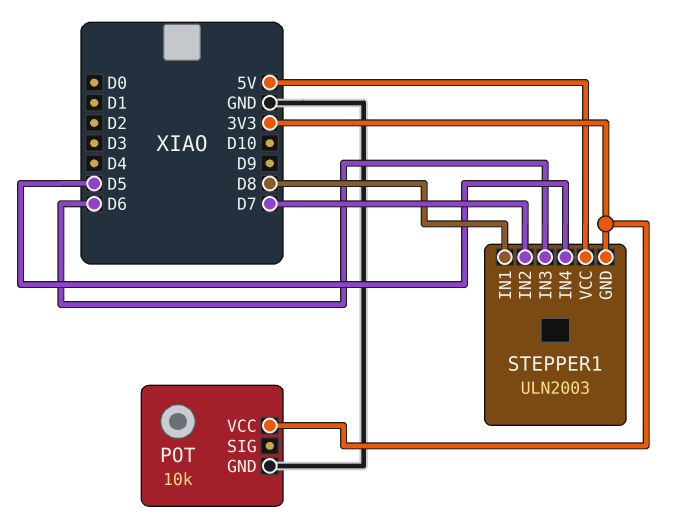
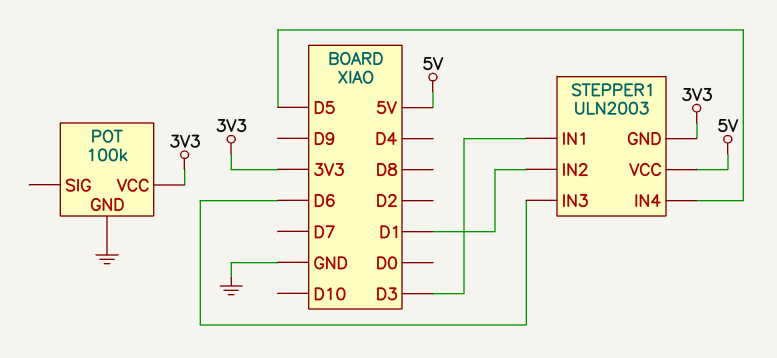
POT: 10k -> 100k
STEPPER1 pin IN1: D8 -> D3
STEPPER1 pin IN2: D7 -> D1

